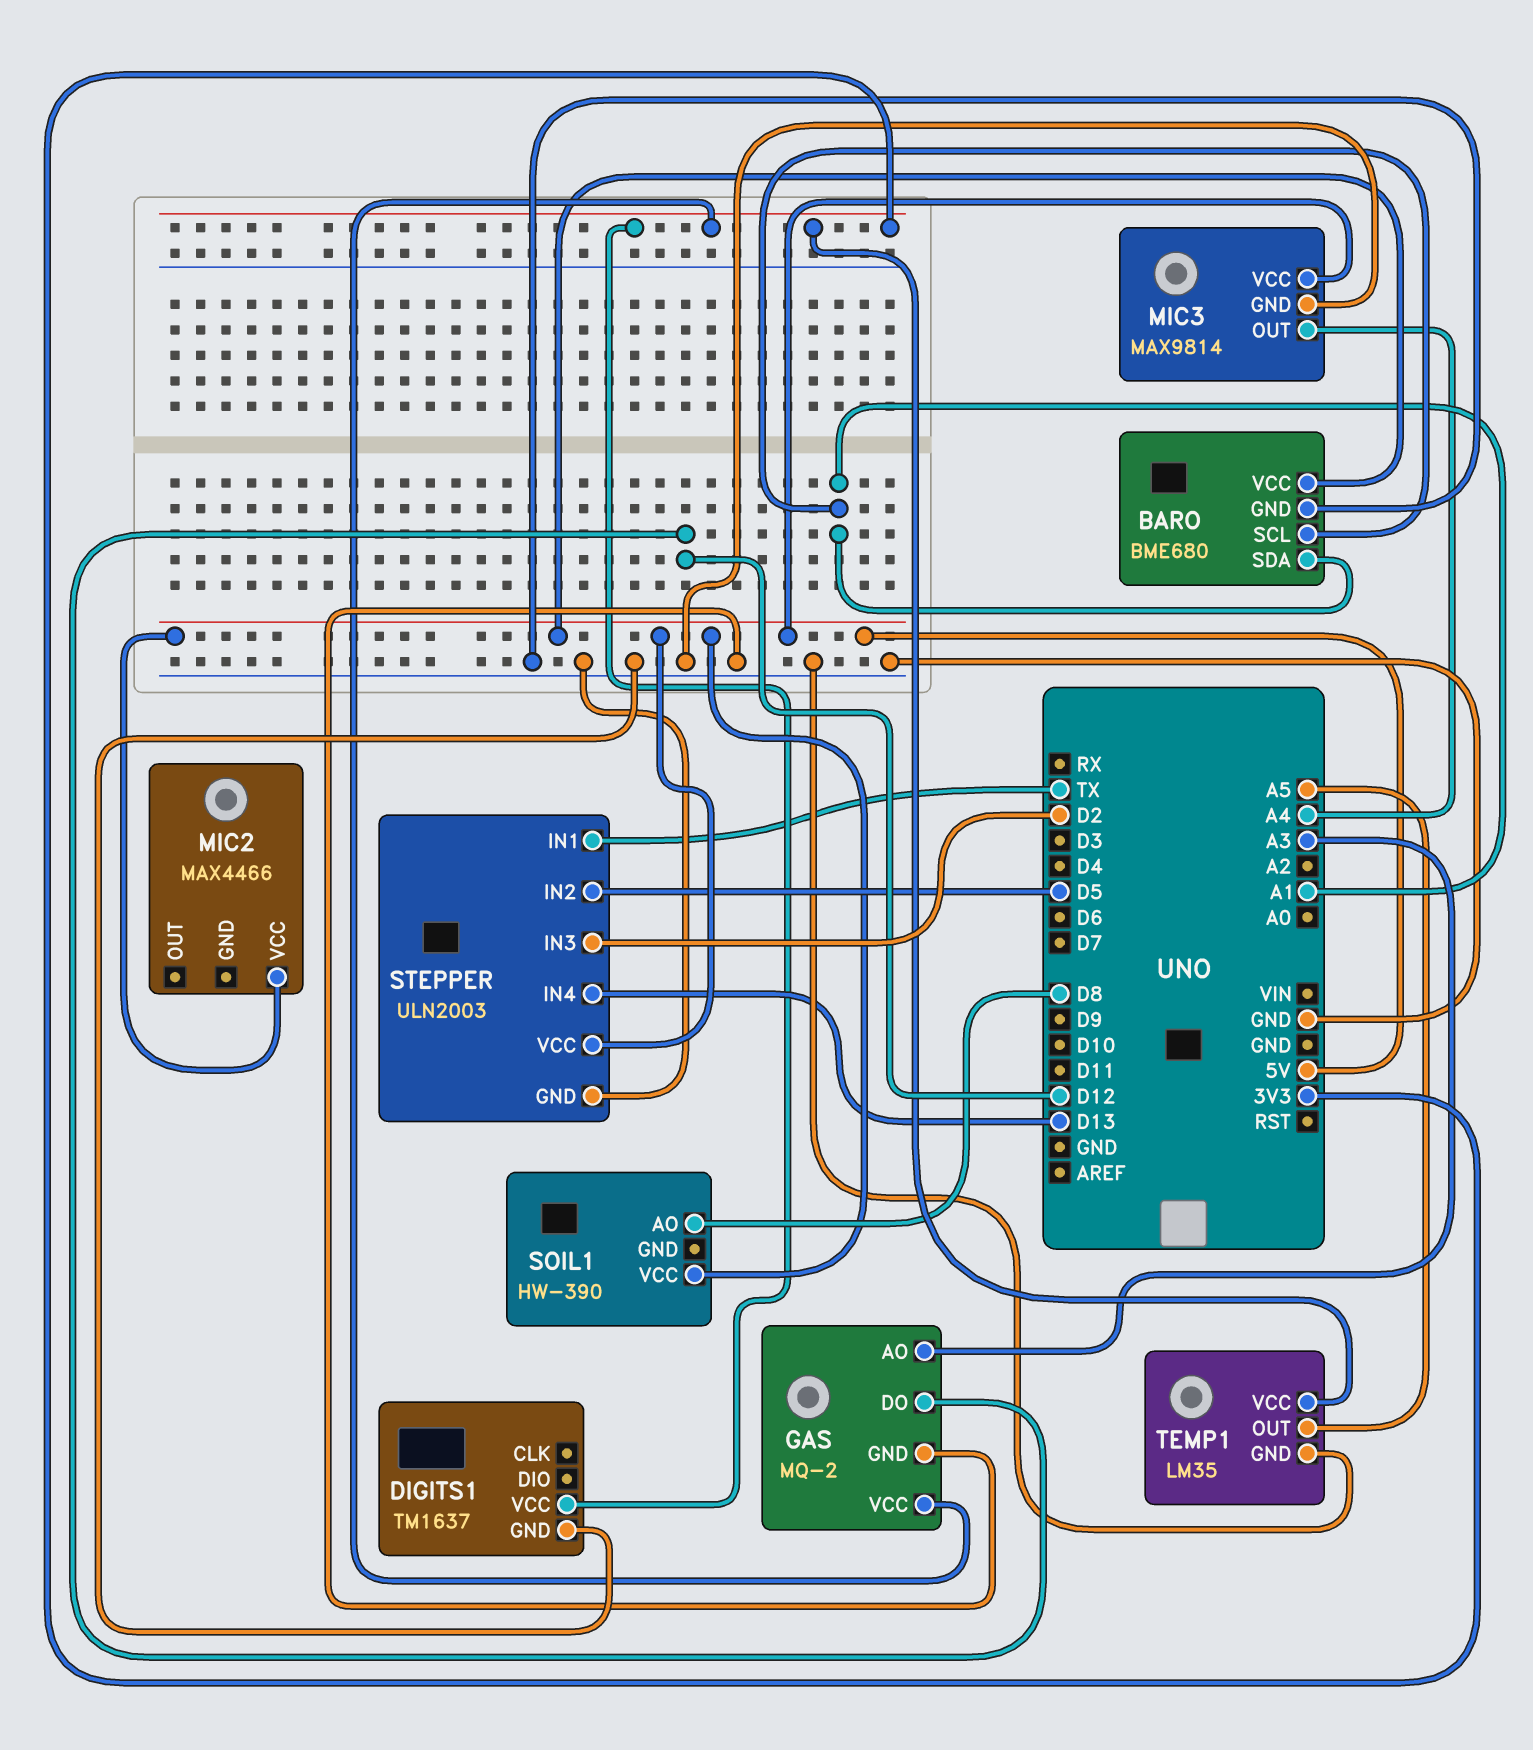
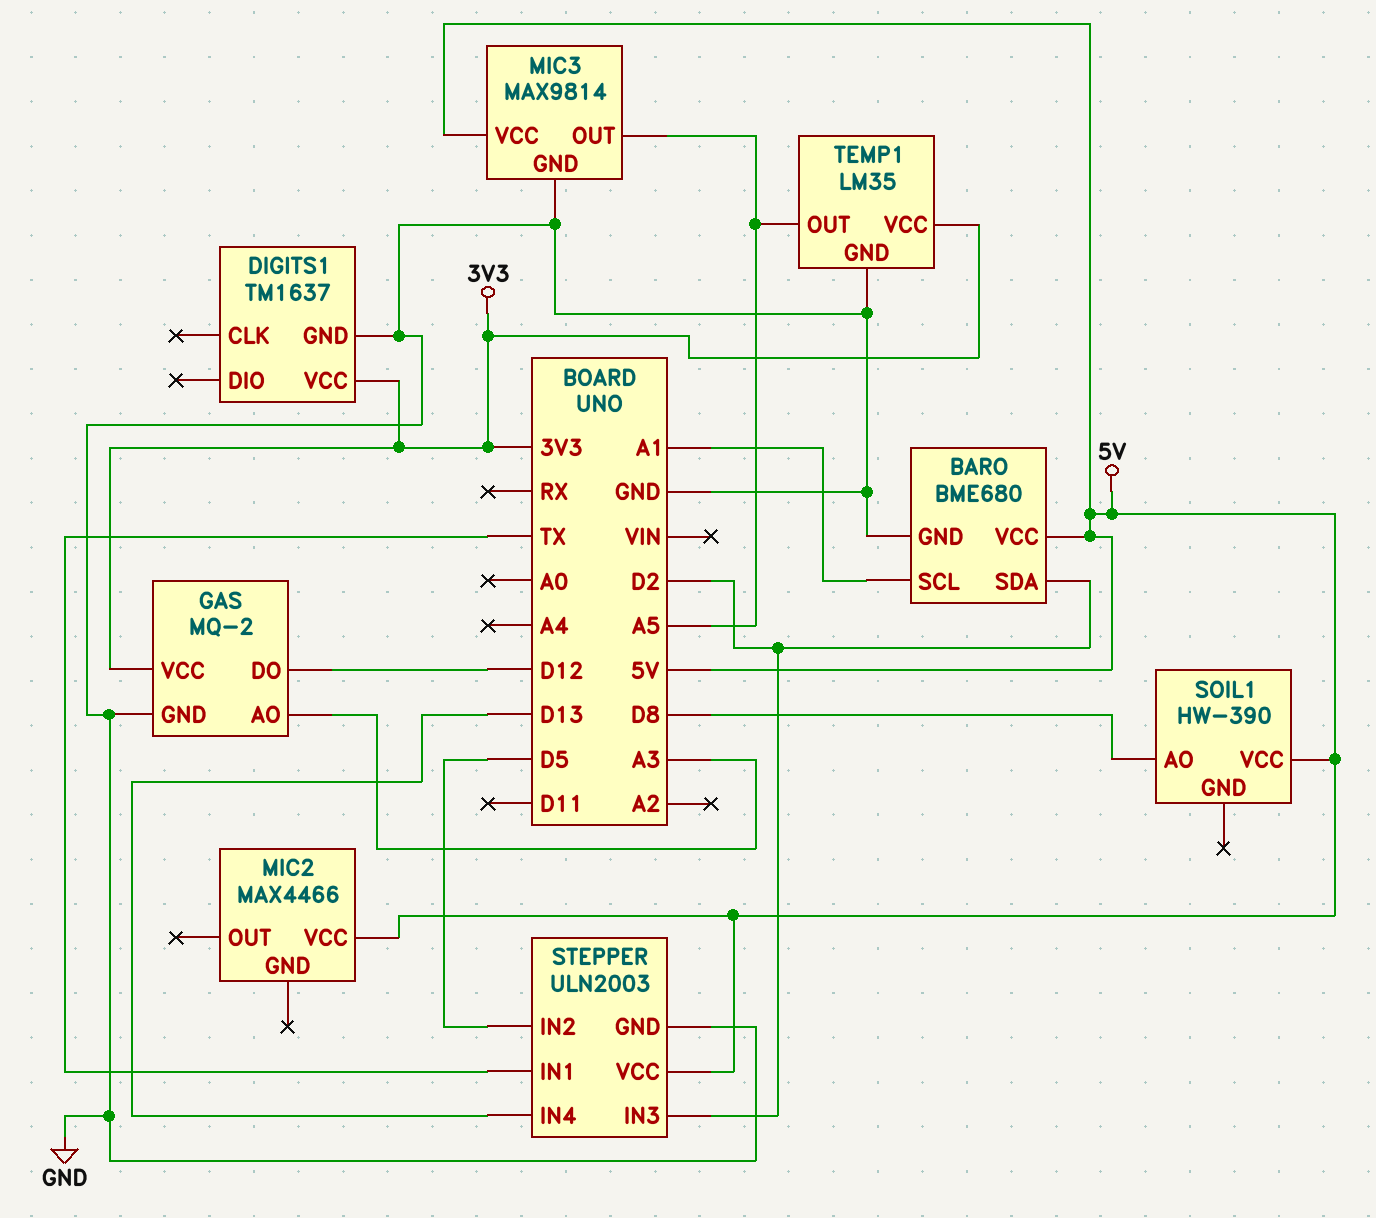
BARO pin SDA: A1 -> D2
MIC3 pin OUT: A4 -> A5

